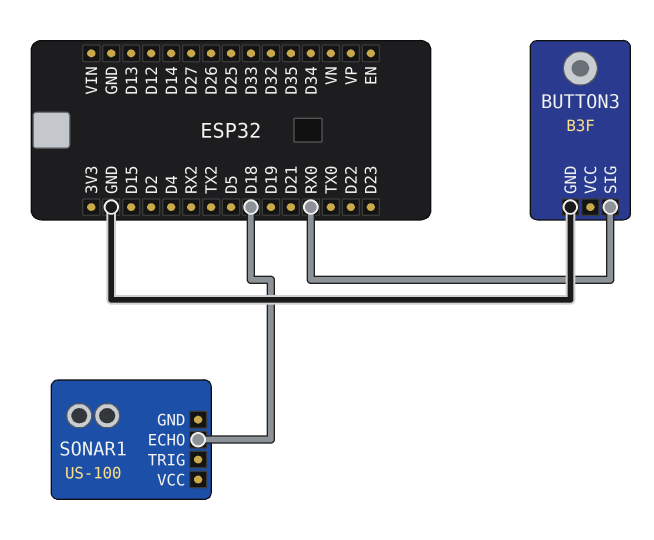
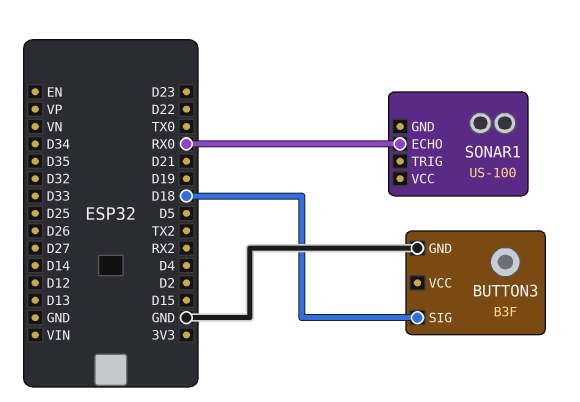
BUTTON3 pin SIG: RX0 -> D18
SONAR1 pin ECHO: D18 -> RX0

